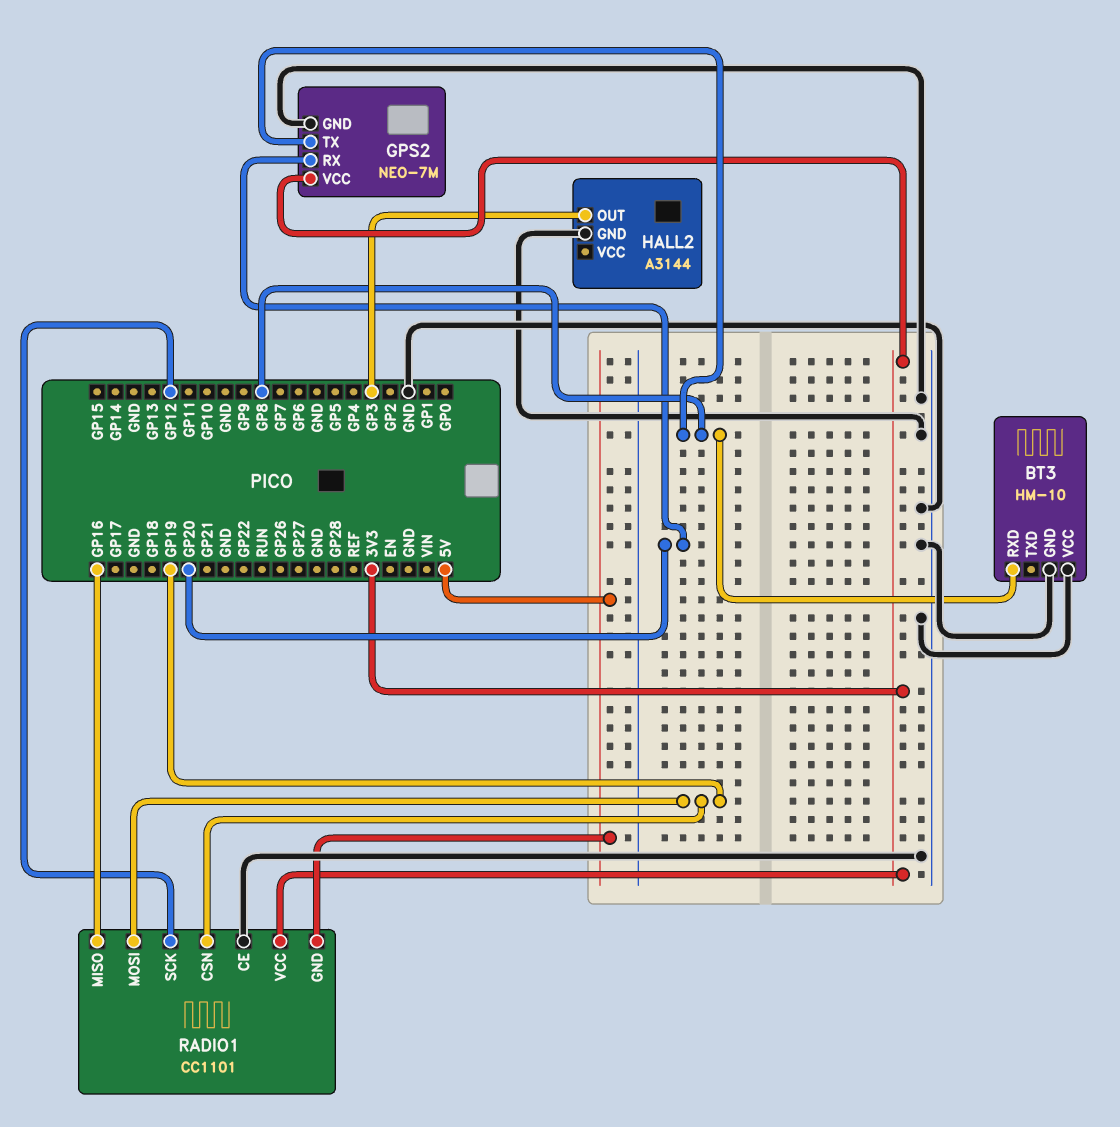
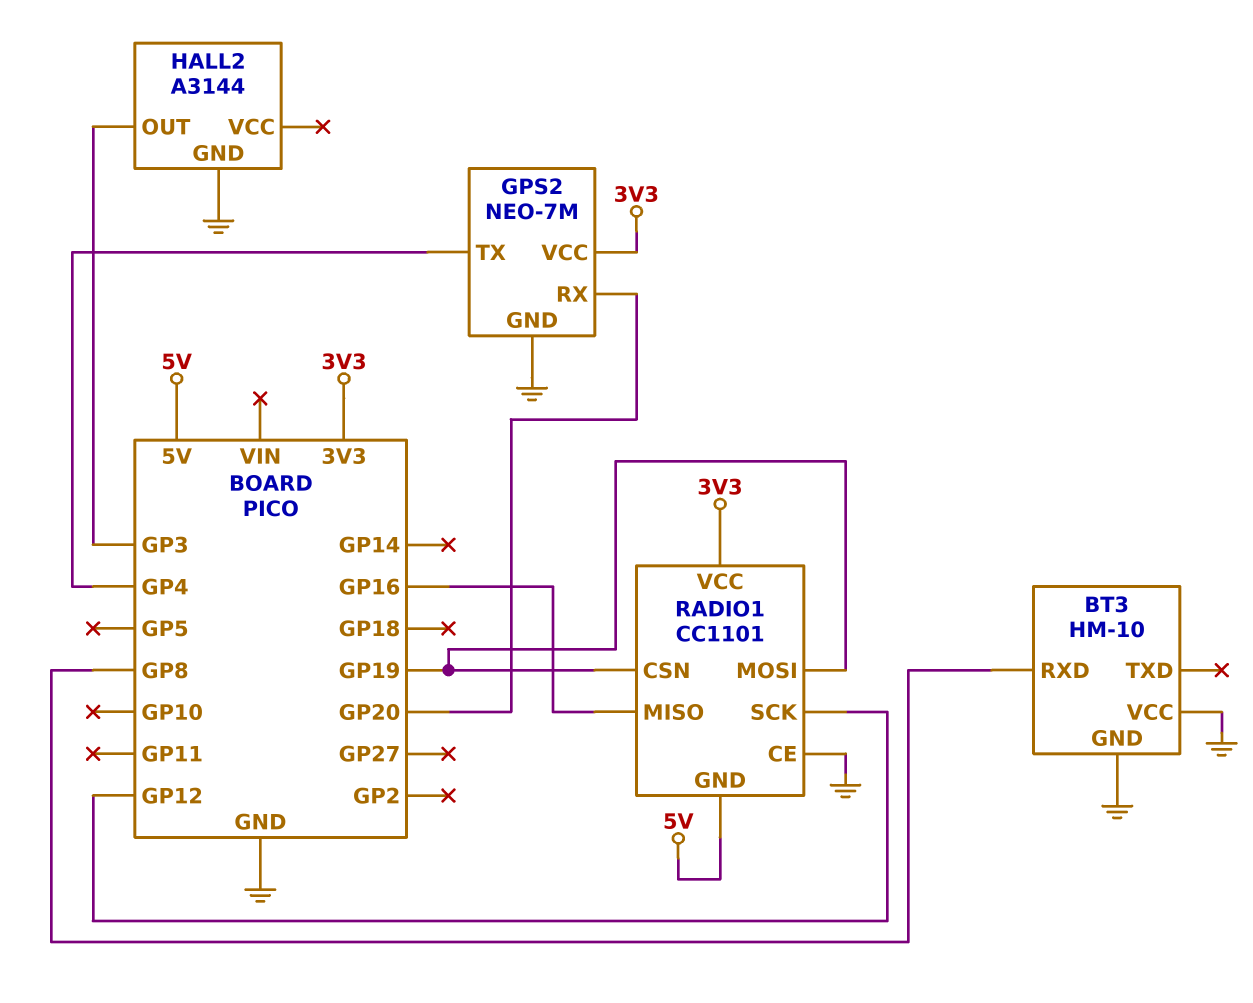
GPS2 pin TX: GP8 -> GP4

